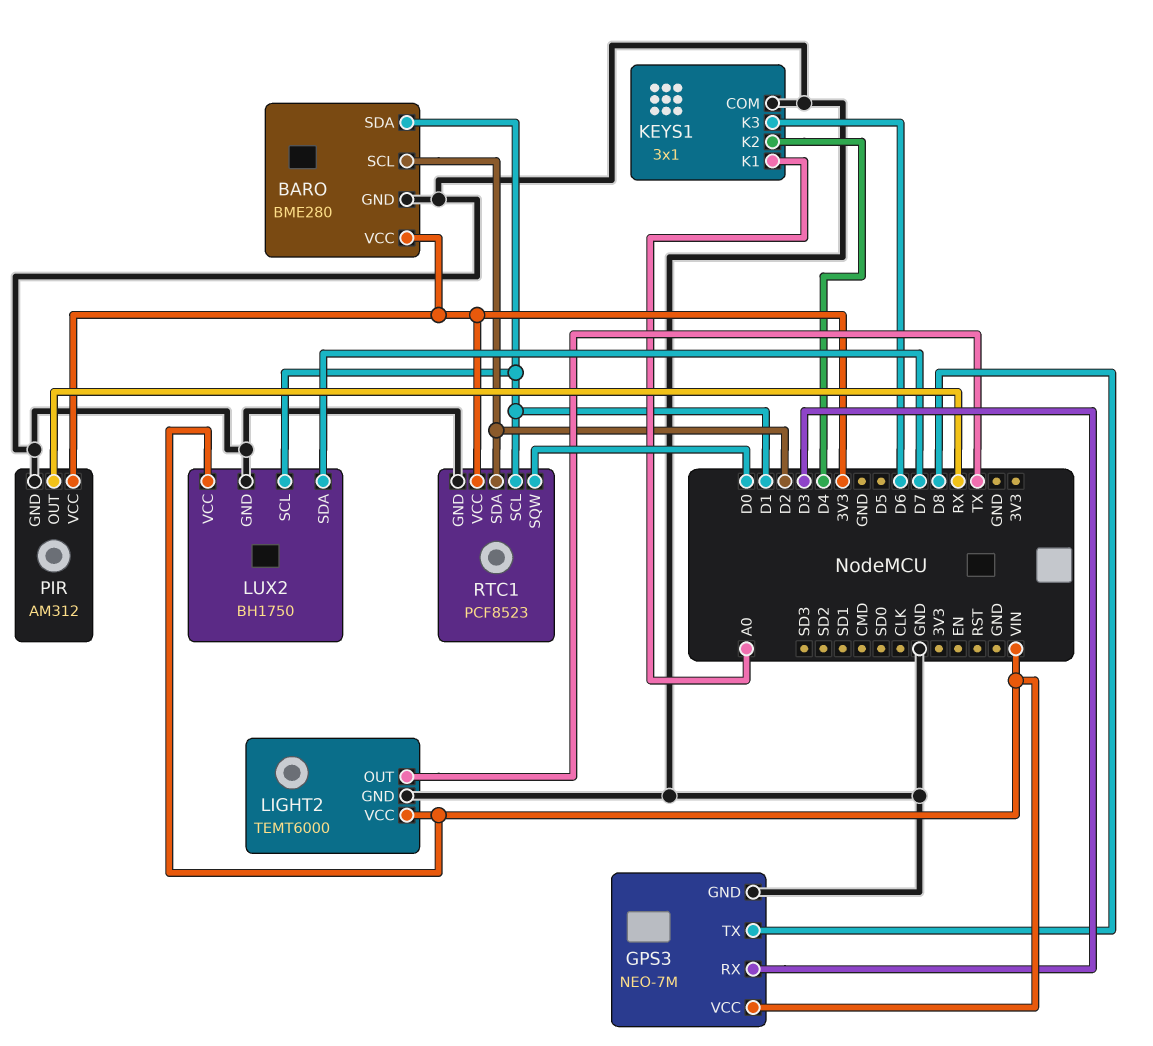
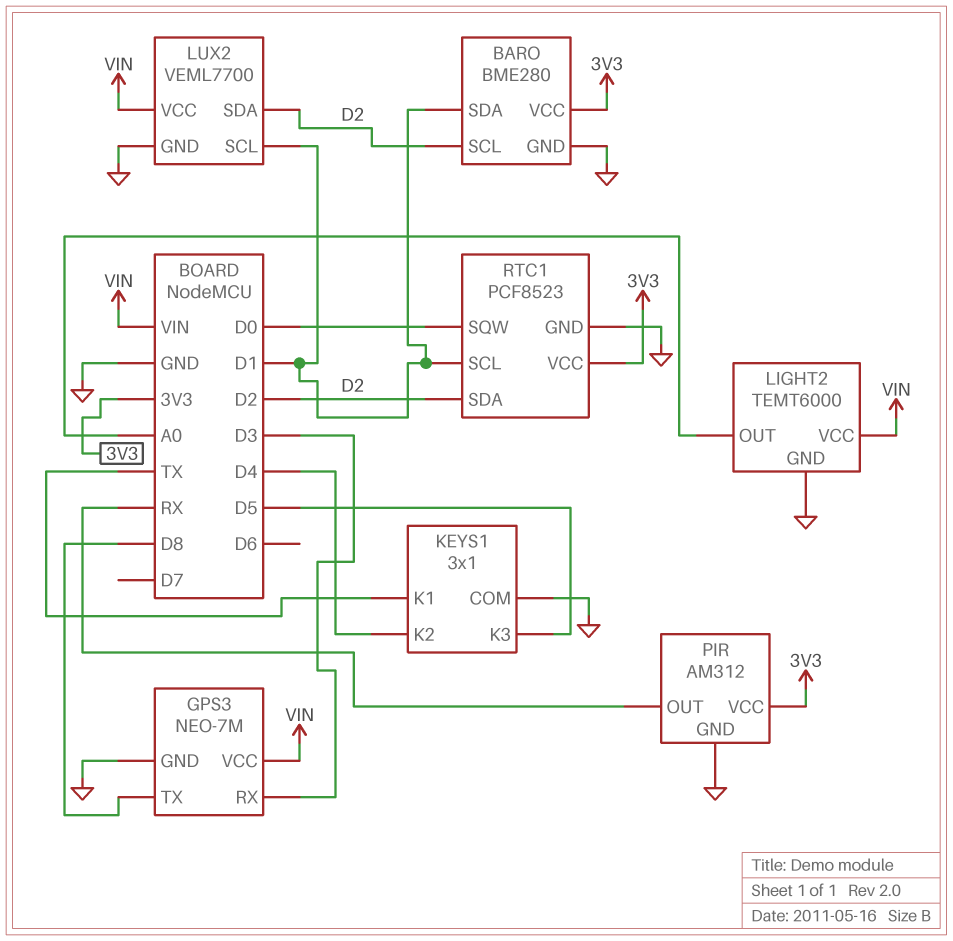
KEYS1 pin K1: A0 -> TX
KEYS1 pin K3: D6 -> D5
LIGHT2 pin OUT: TX -> A0
LUX2: BH1750 -> VEML7700
LUX2 pin SDA: D7 -> D2

